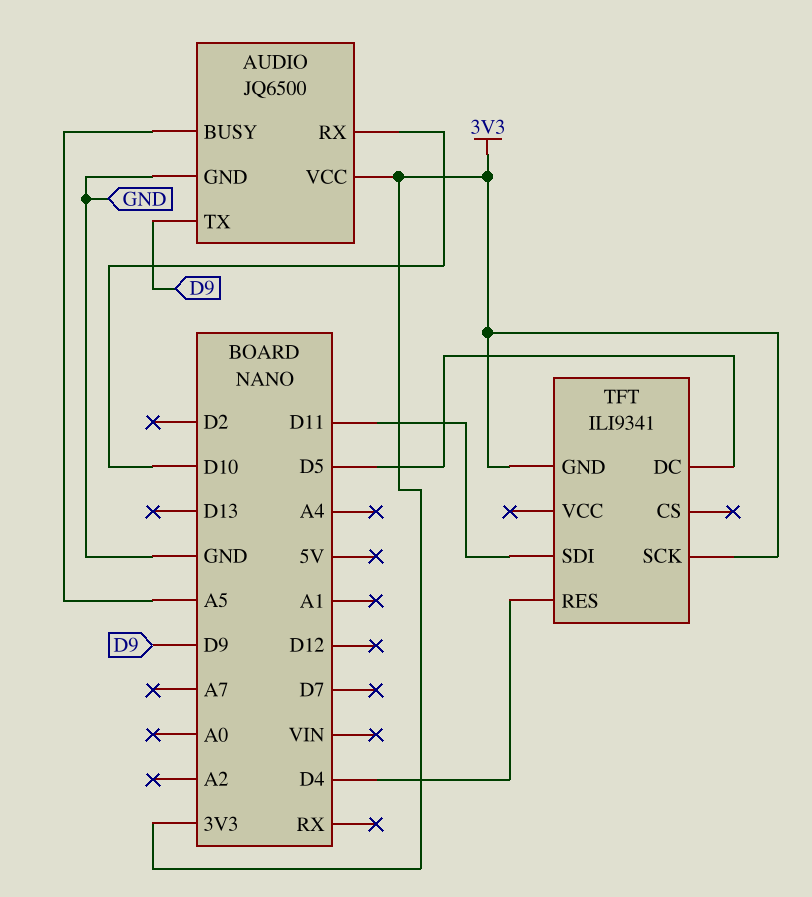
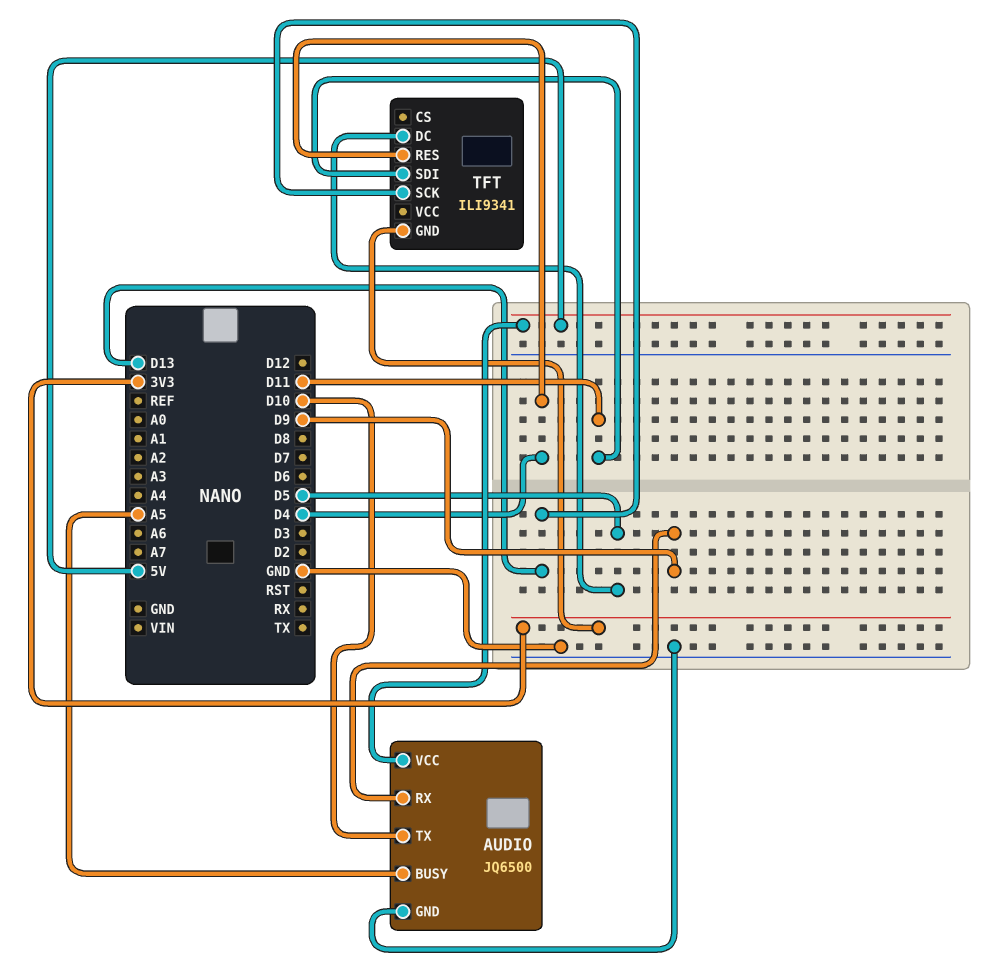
AUDIO pin RX: D10 -> D9
AUDIO pin TX: D9 -> D10
AUDIO pin VCC: 3V3 -> 5V
TFT pin SCK: 3V3 -> D13

